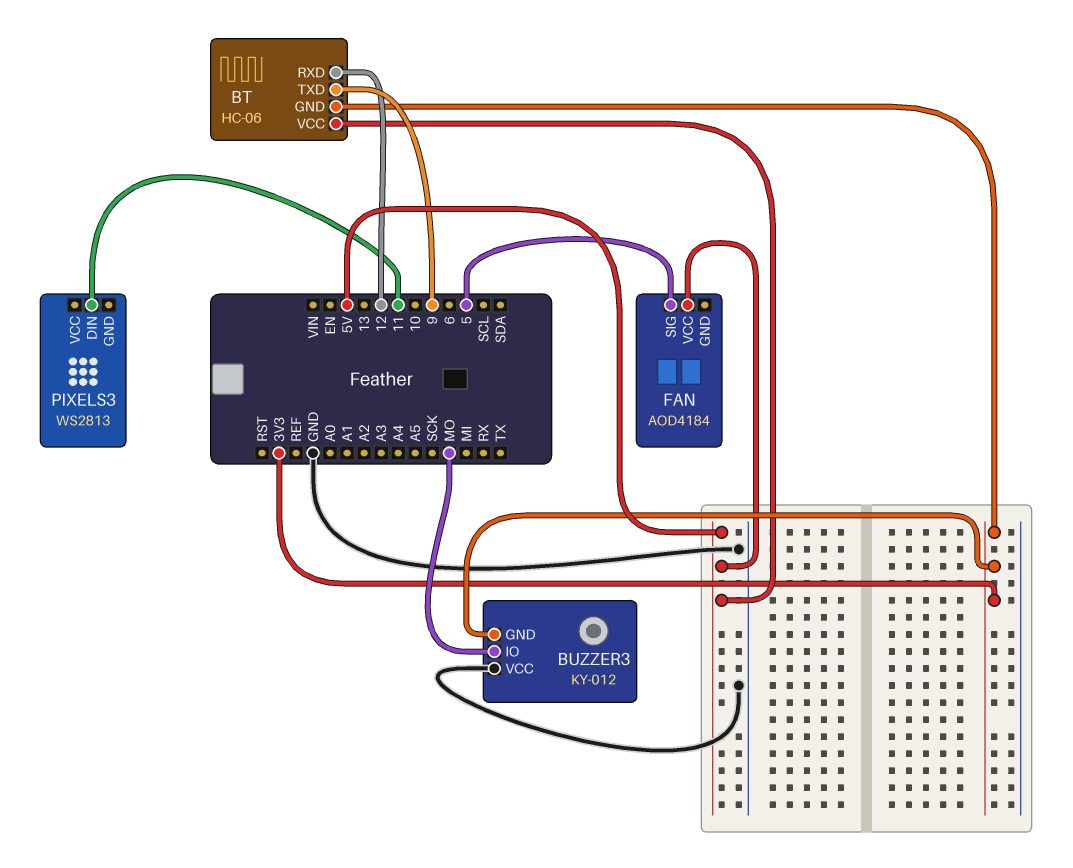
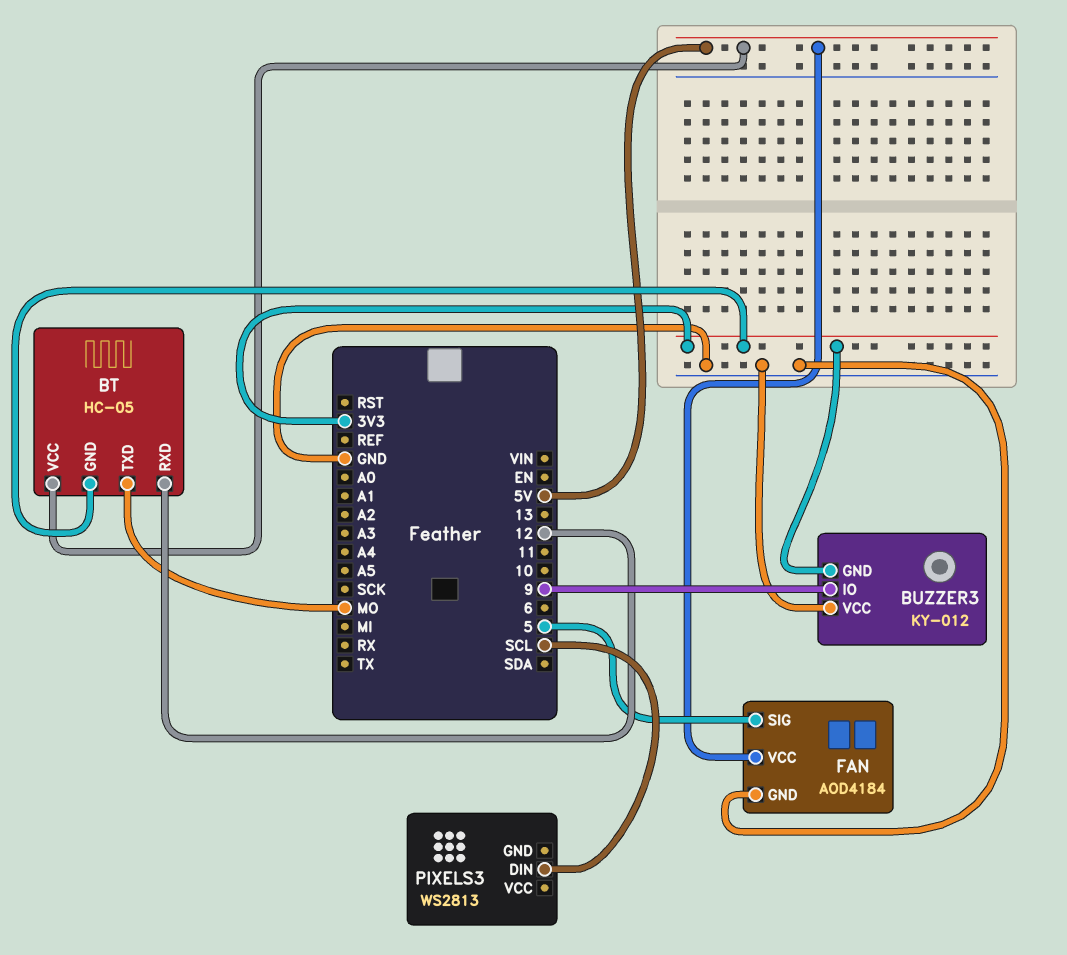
BT: HC-06 -> HC-05
BT pin TXD: 9 -> MO
BUZZER3 pin IO: MO -> 9
FAN pin GND: none -> GND
PIXELS3 pin DIN: 11 -> SCL

